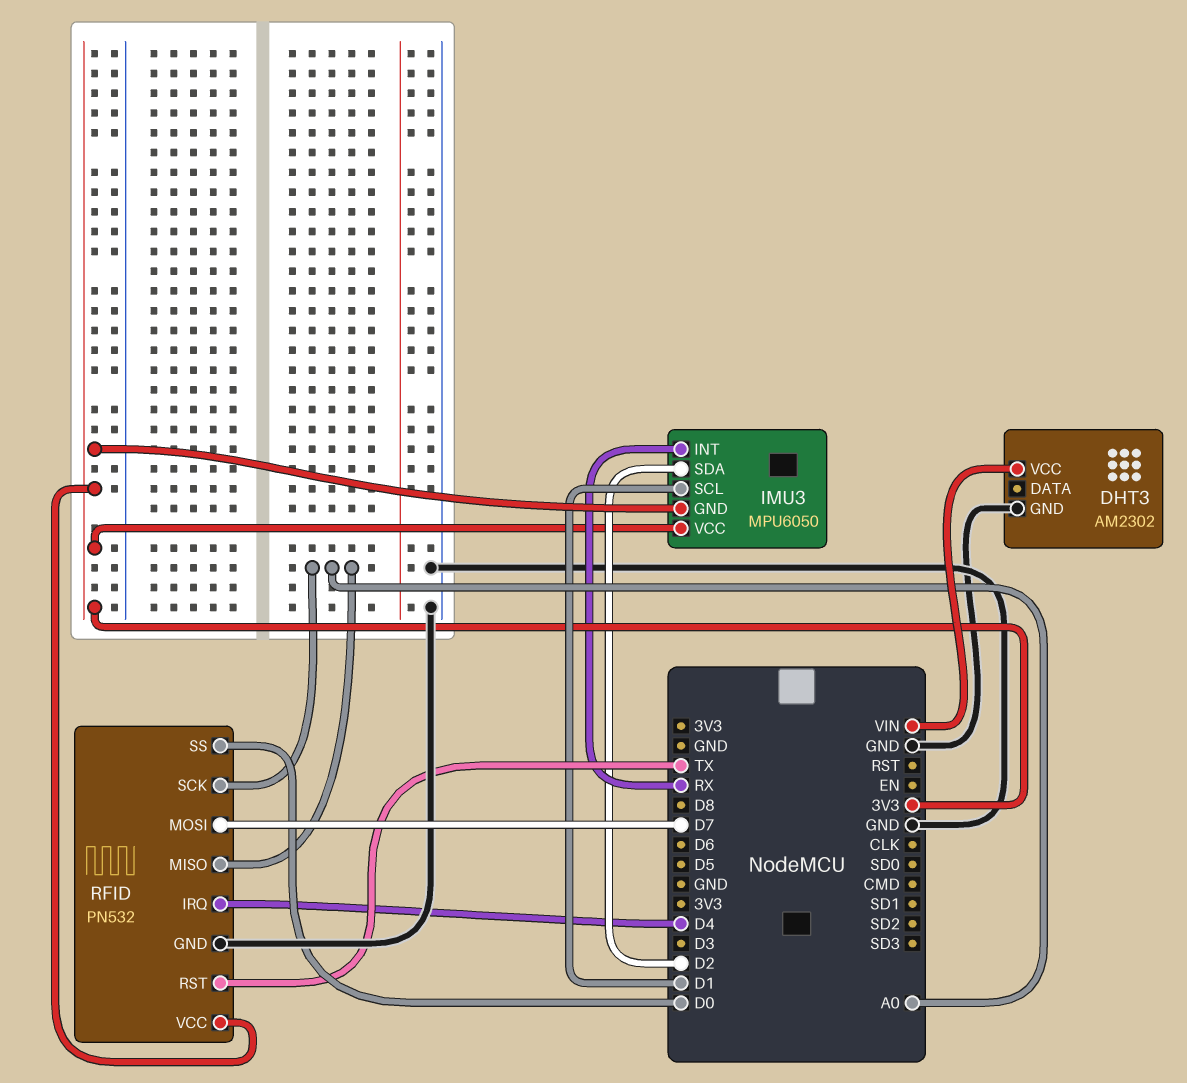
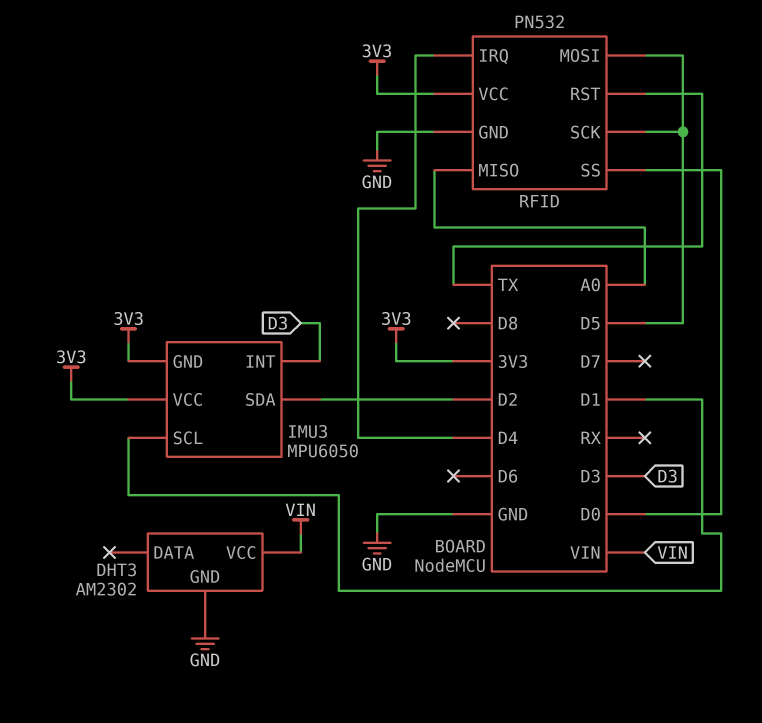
IMU3 pin INT: RX -> D3
RFID pin MOSI: D7 -> D5
RFID pin SCK: A0 -> D5

